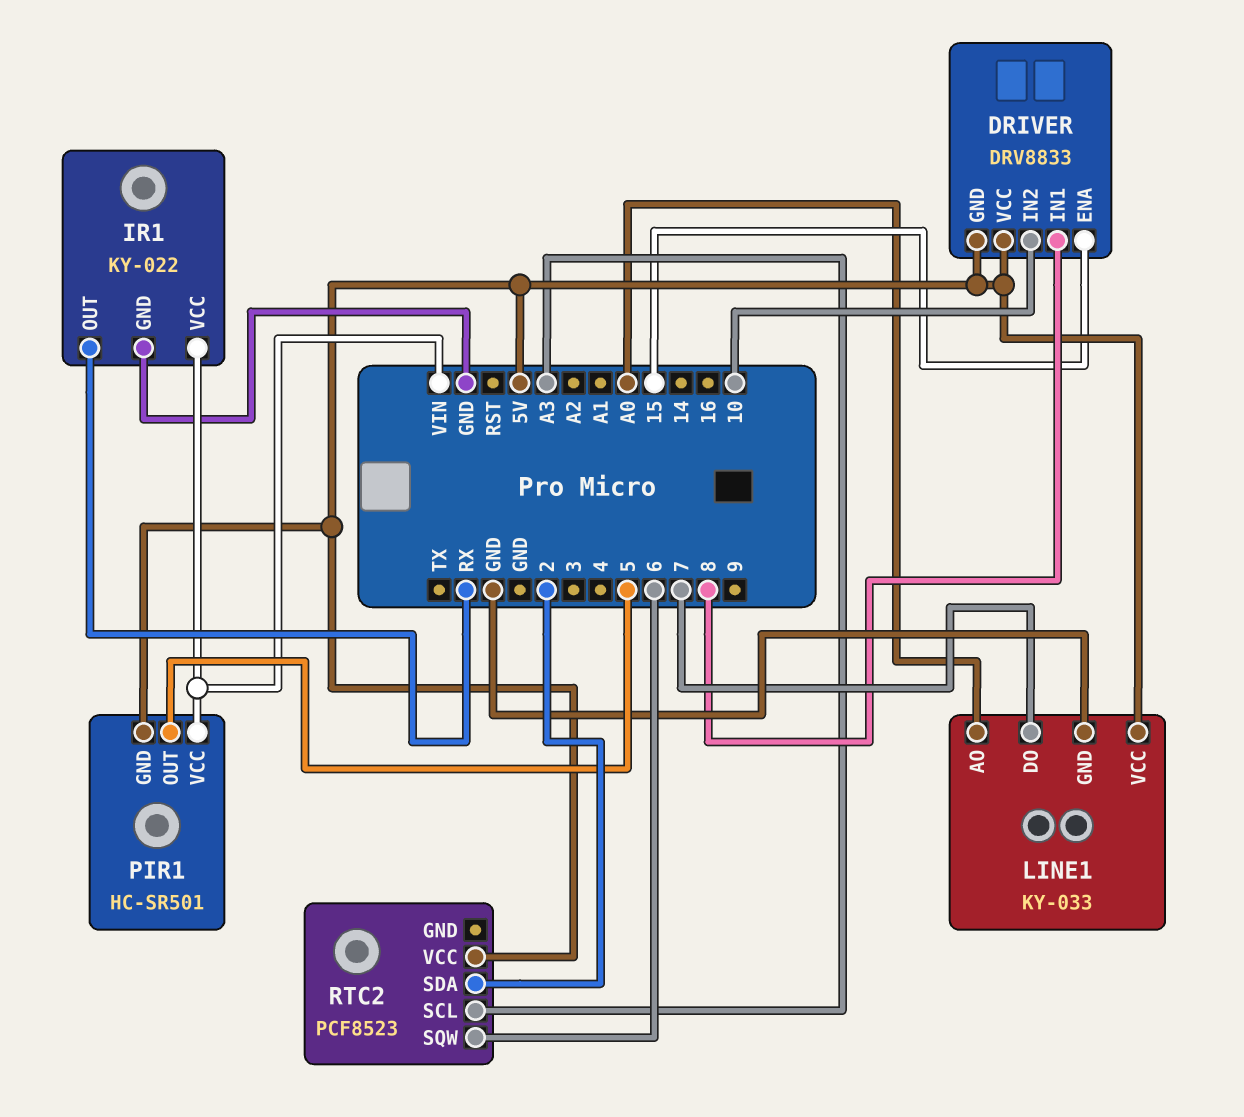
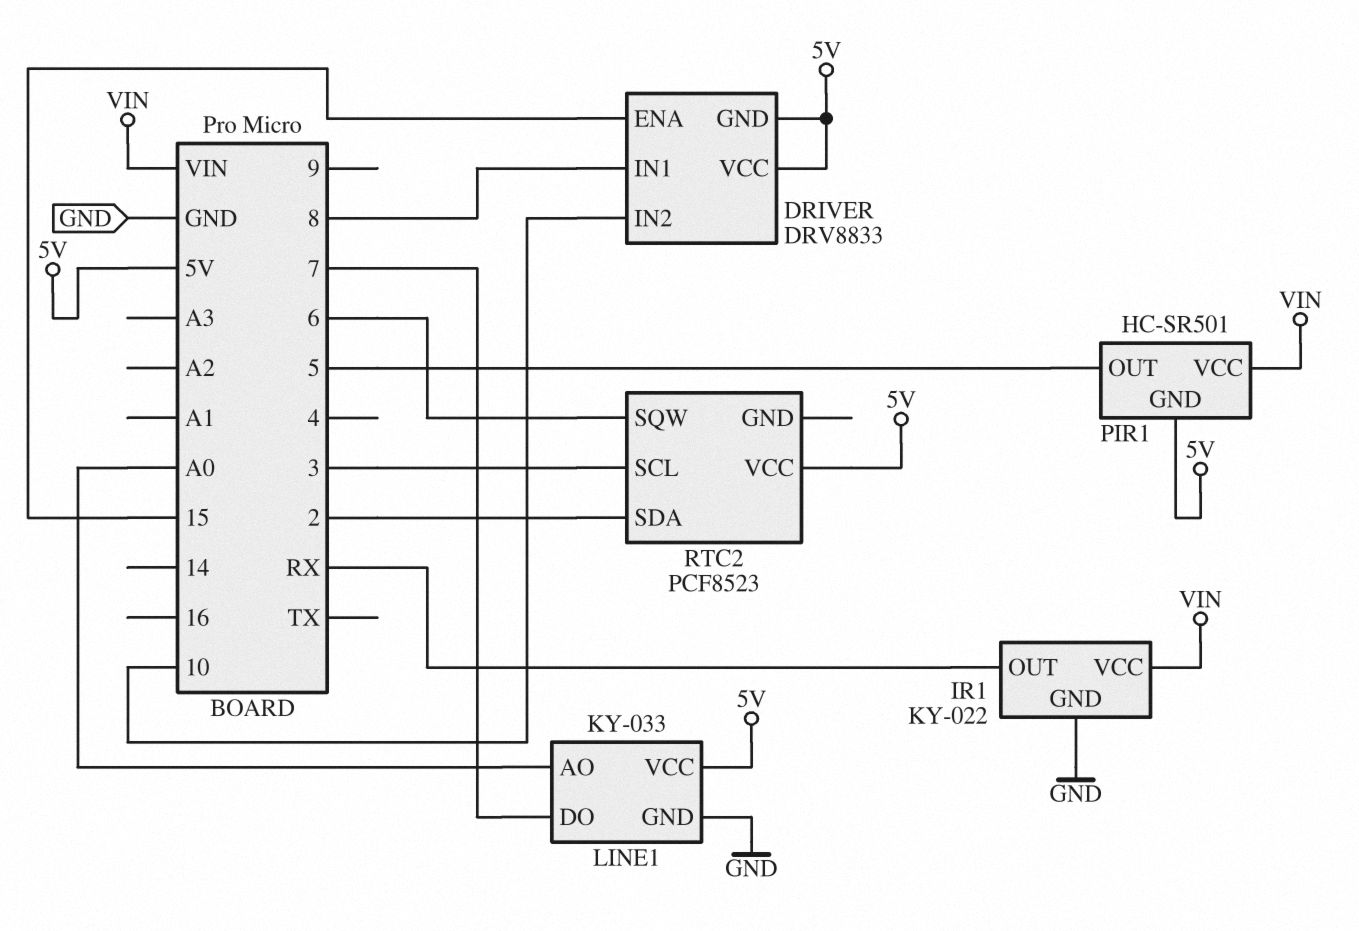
RTC2 pin SCL: A3 -> 3

